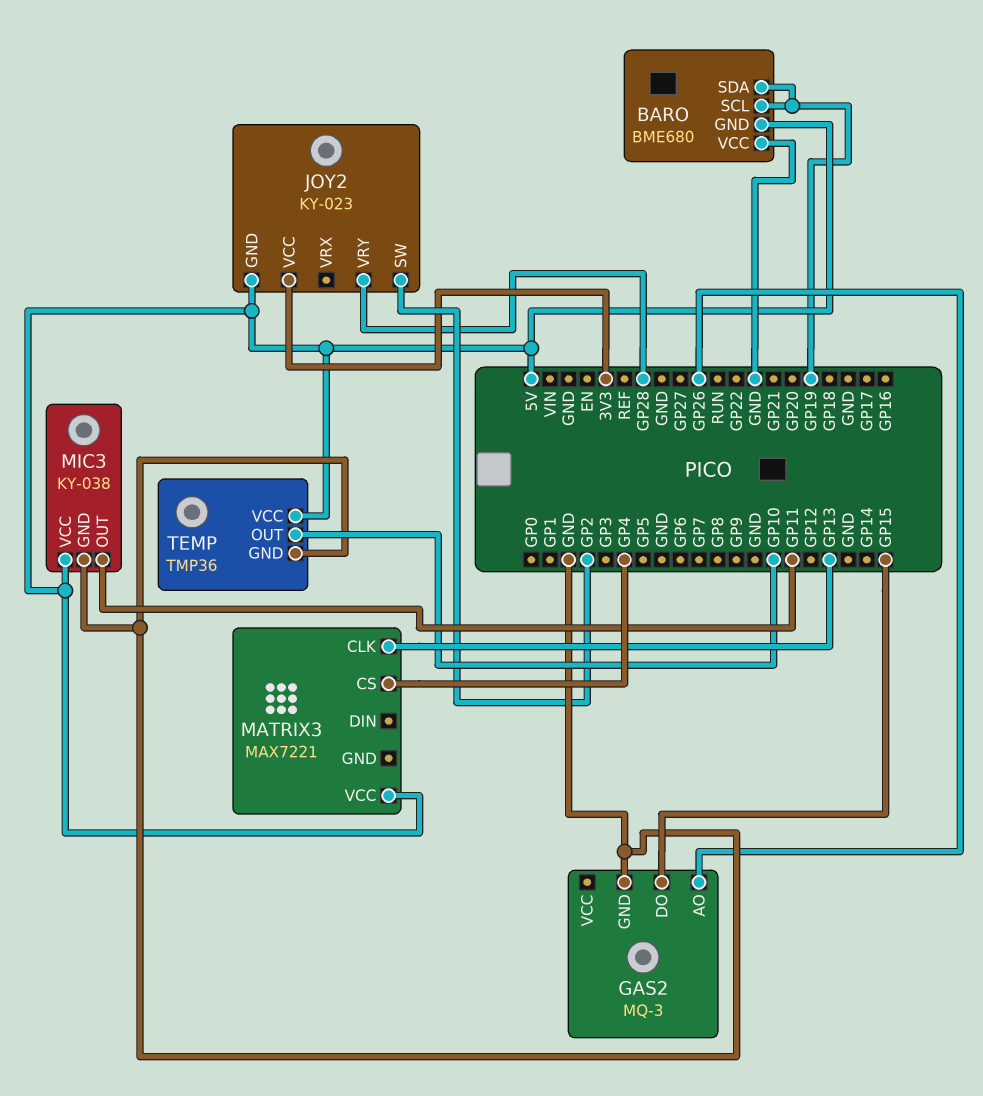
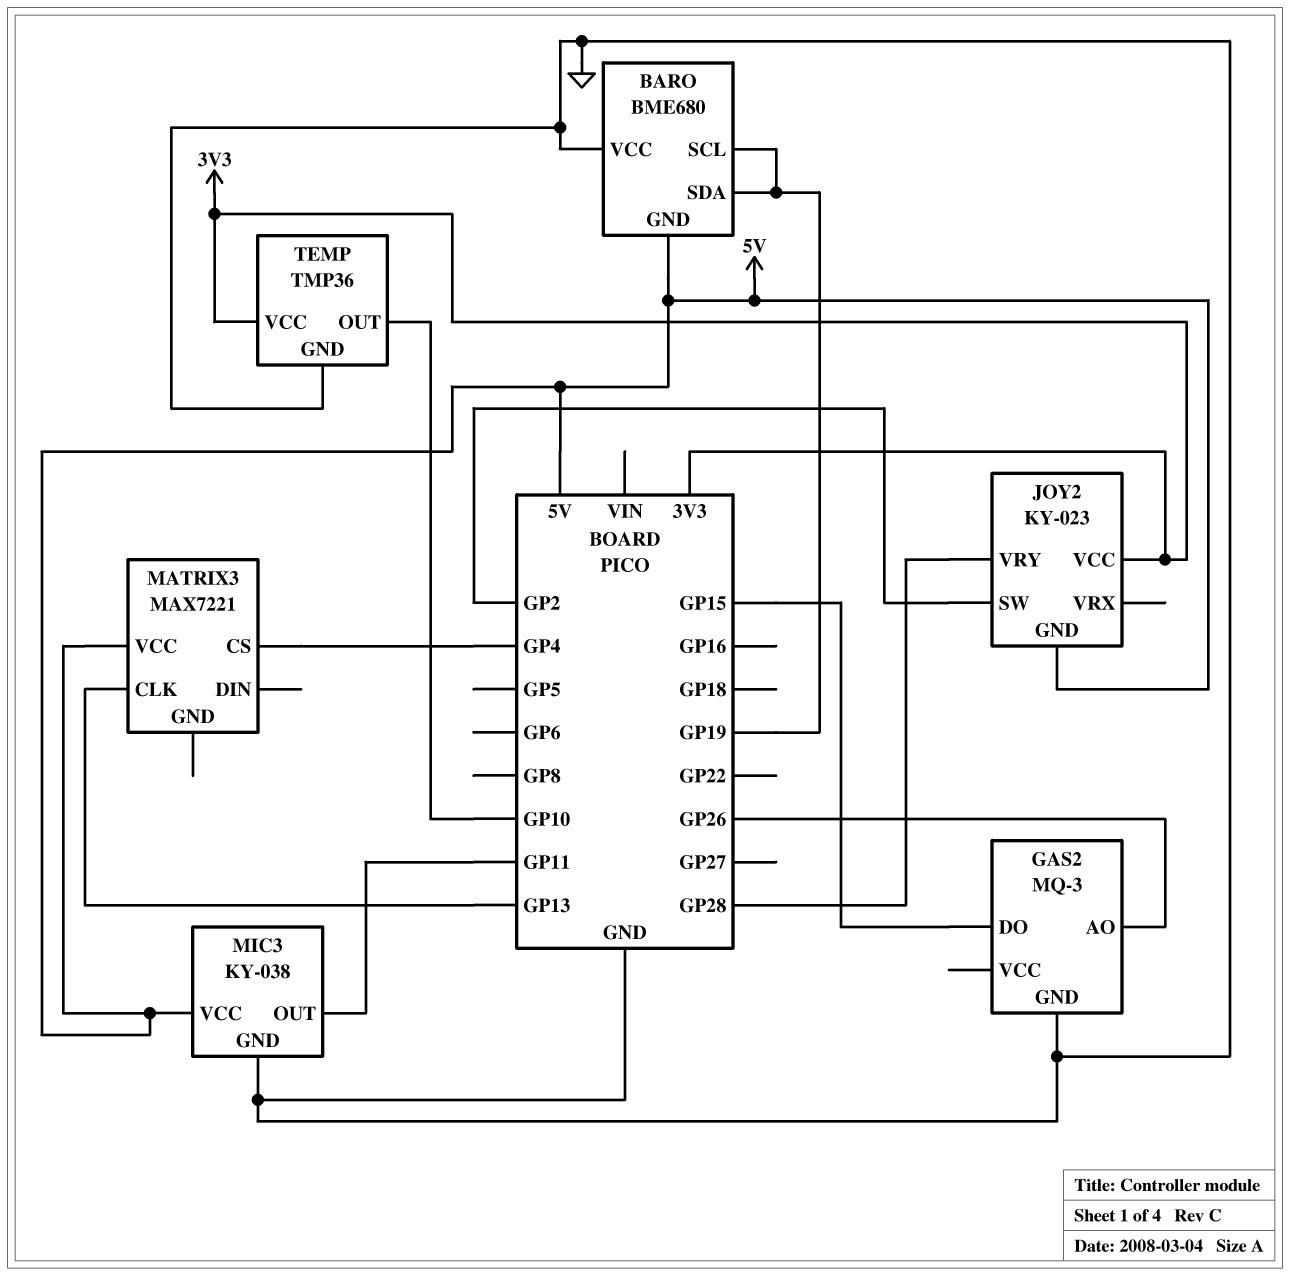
TEMP pin VCC: 5V -> 3V3

